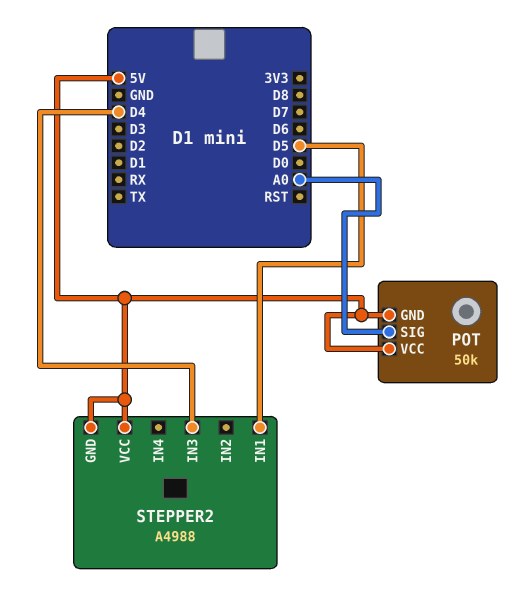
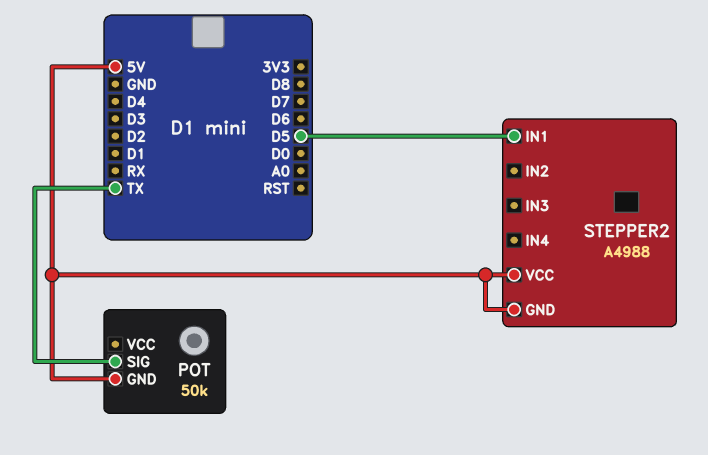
POT pin SIG: A0 -> TX
POT pin VCC: 5V -> none
STEPPER2 pin IN3: D4 -> none

